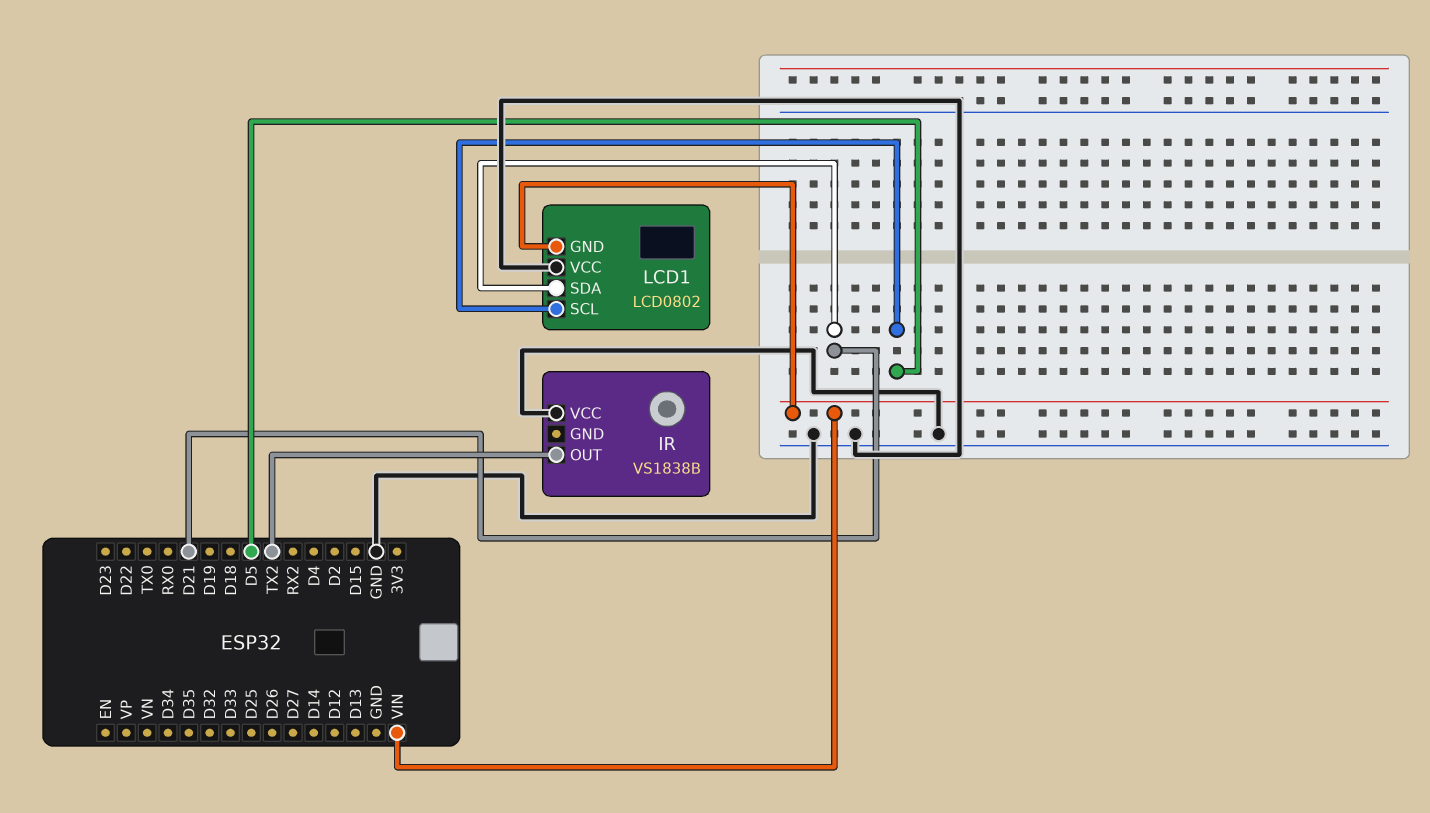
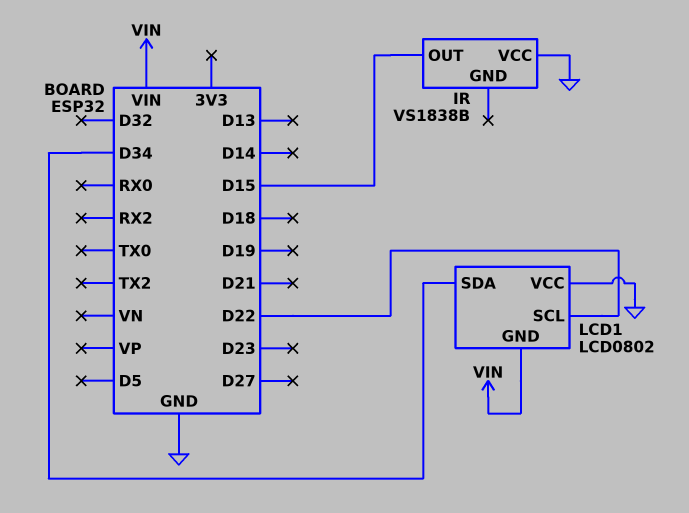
IR pin OUT: TX2 -> D15
LCD1 pin SCL: D5 -> D22
LCD1 pin SDA: D21 -> D34

